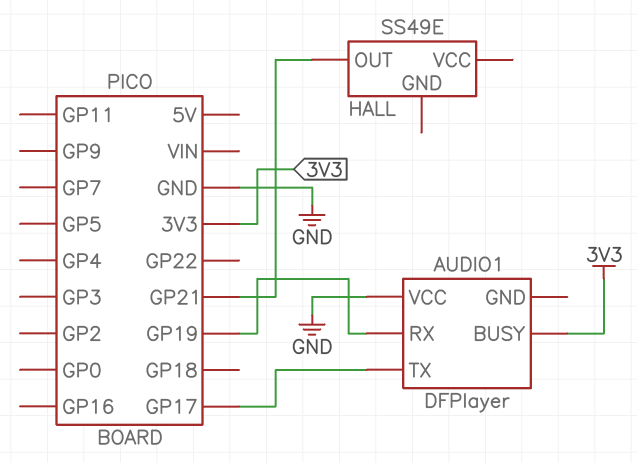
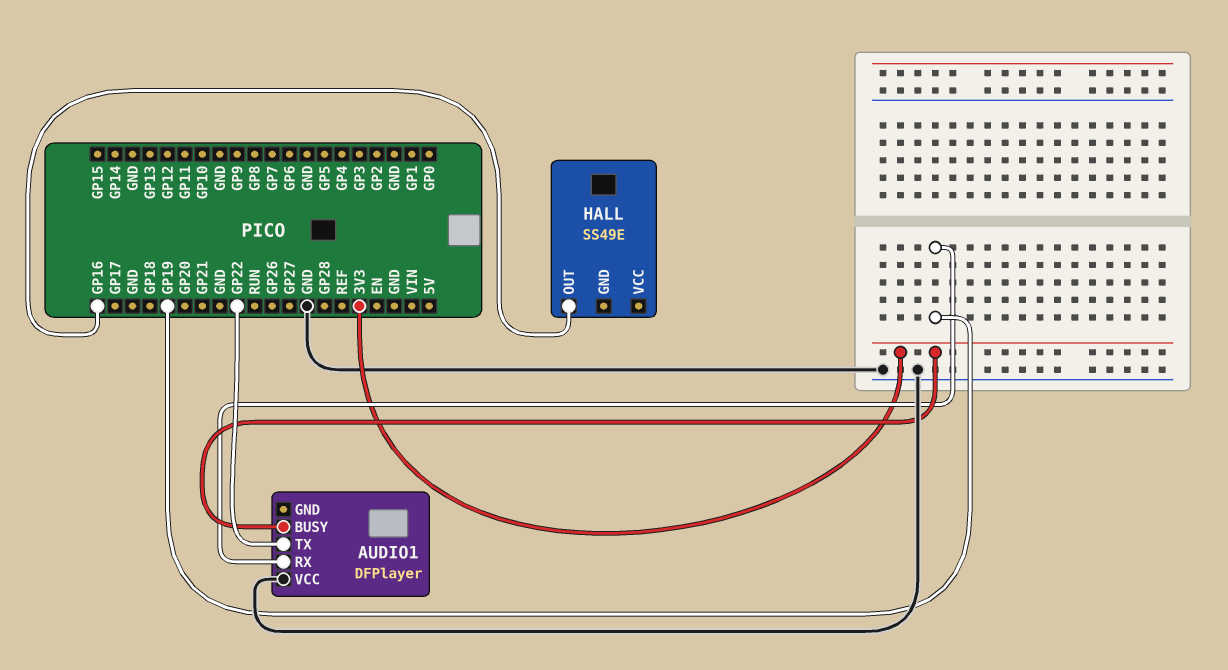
AUDIO1 pin TX: GP17 -> GP22
HALL pin OUT: GP21 -> GP16

